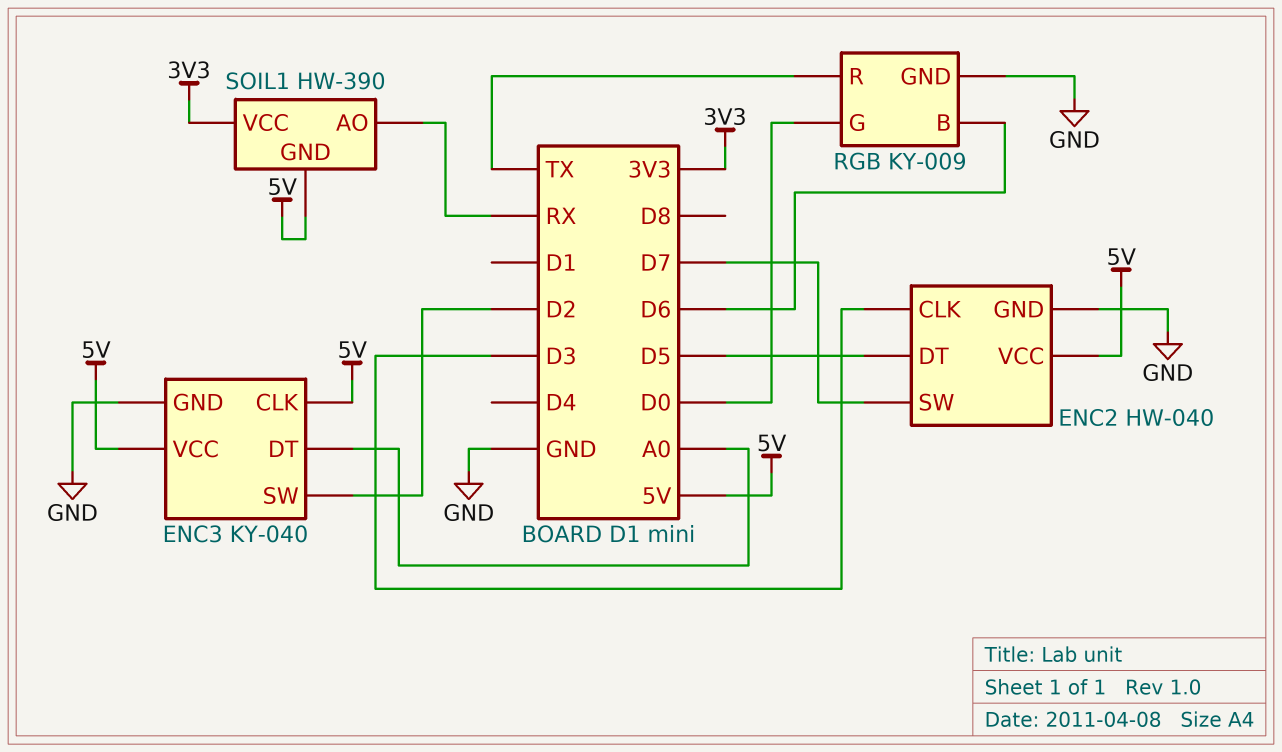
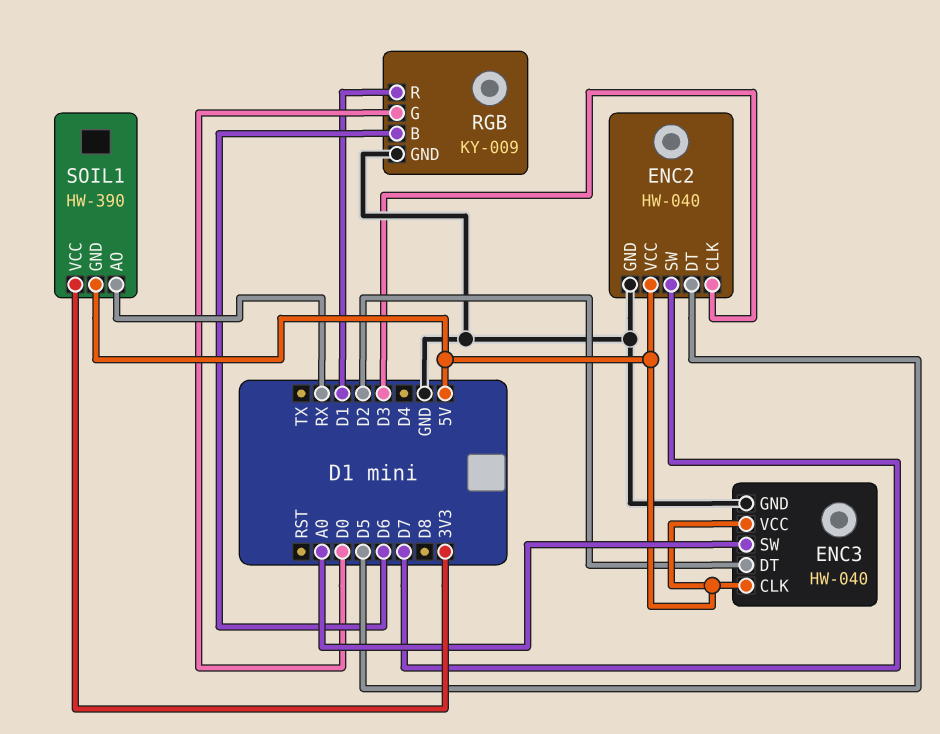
ENC3: KY-040 -> HW-040
ENC3 pin DT: A0 -> D2
ENC3 pin SW: D2 -> A0
RGB pin R: TX -> D1

